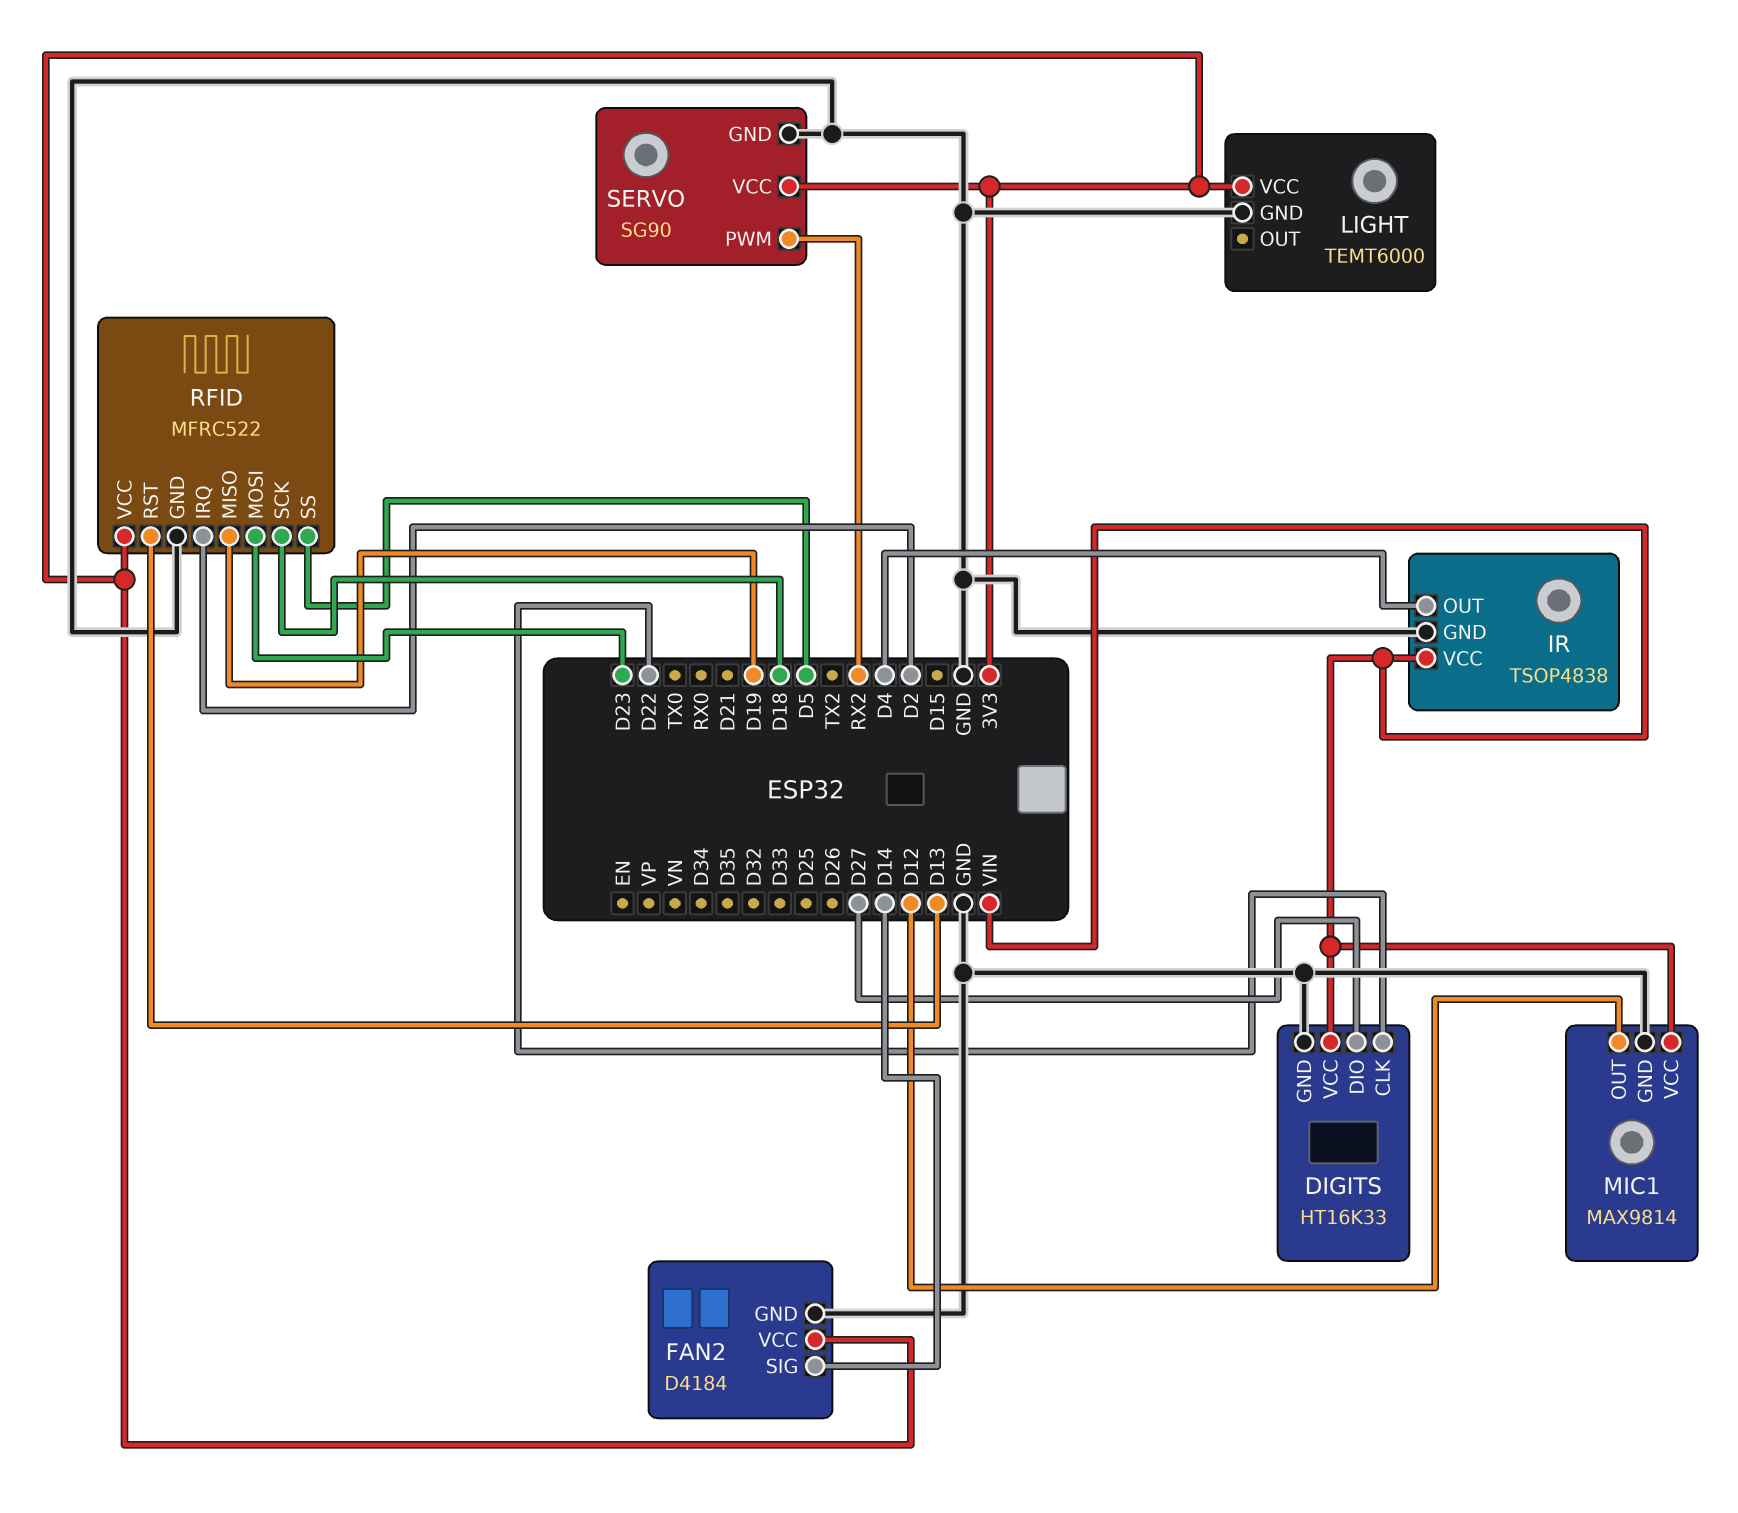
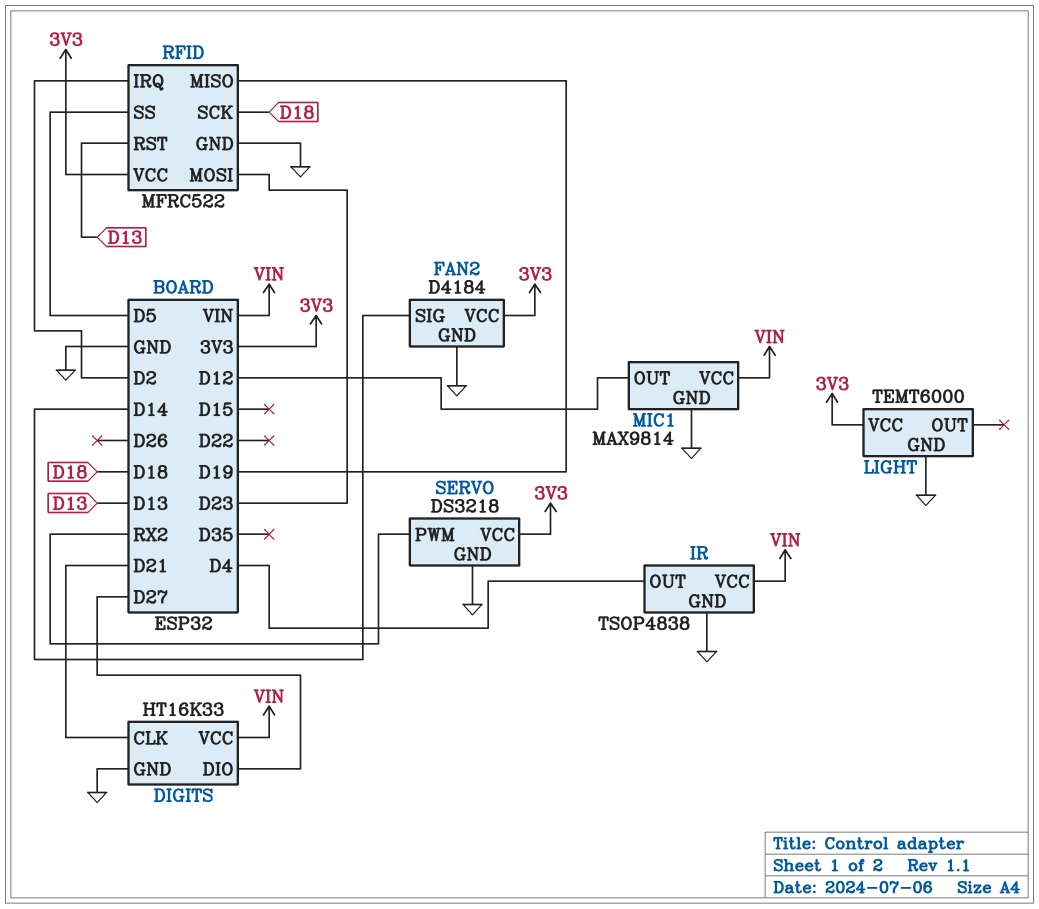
DIGITS pin CLK: D22 -> D21
SERVO: SG90 -> DS3218

